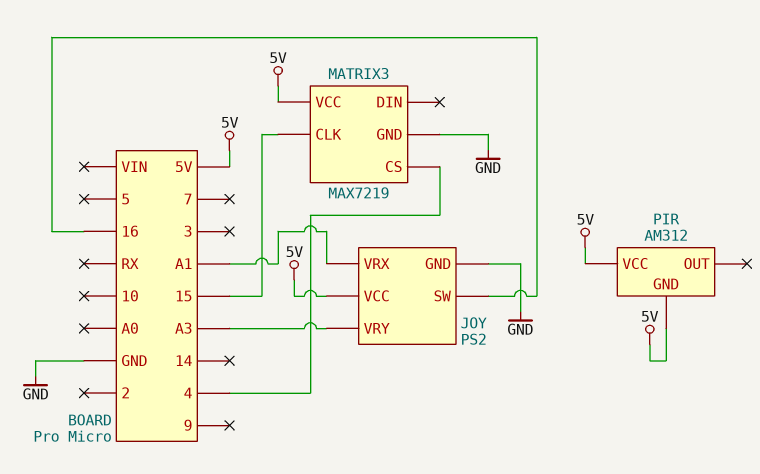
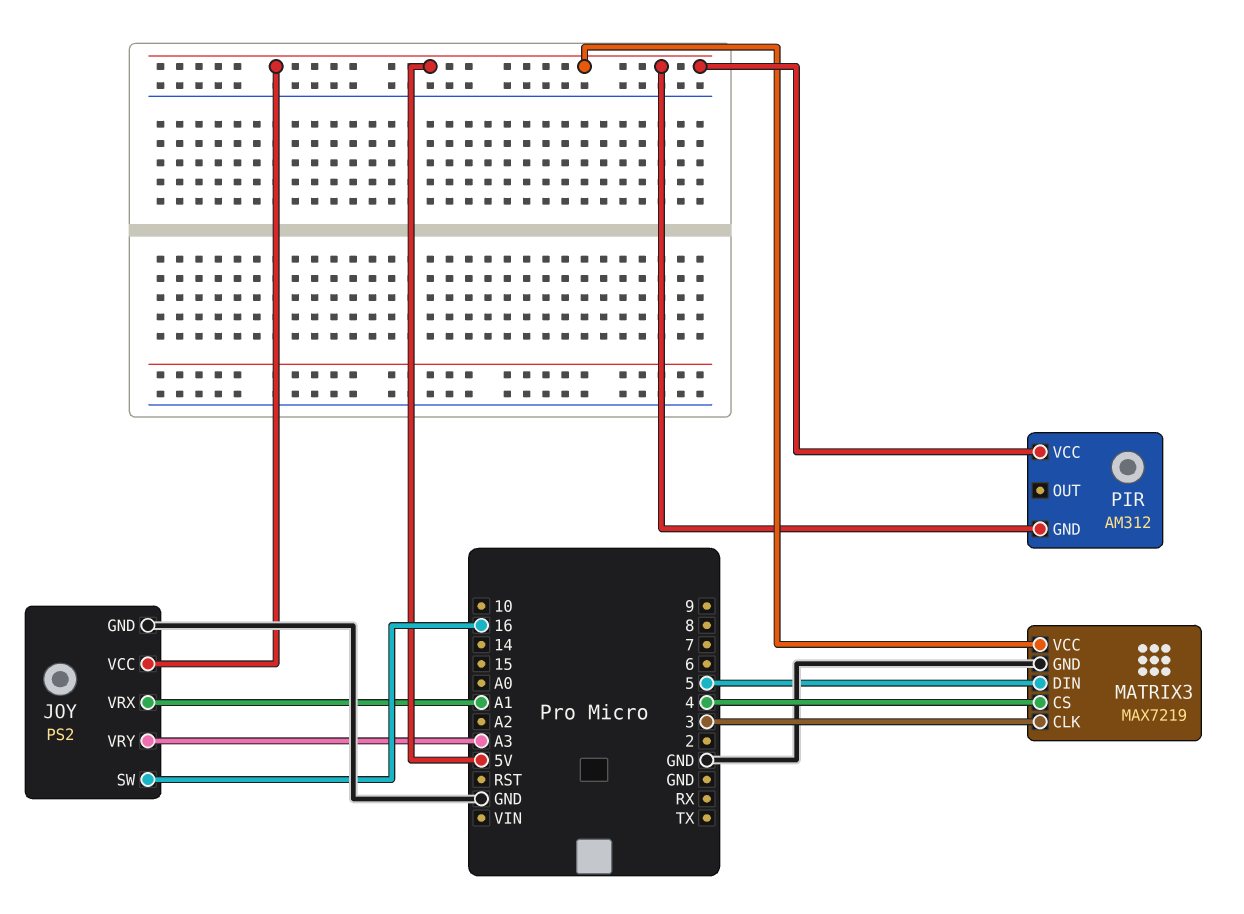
MATRIX3 pin CLK: 15 -> 3
MATRIX3 pin DIN: none -> 5

